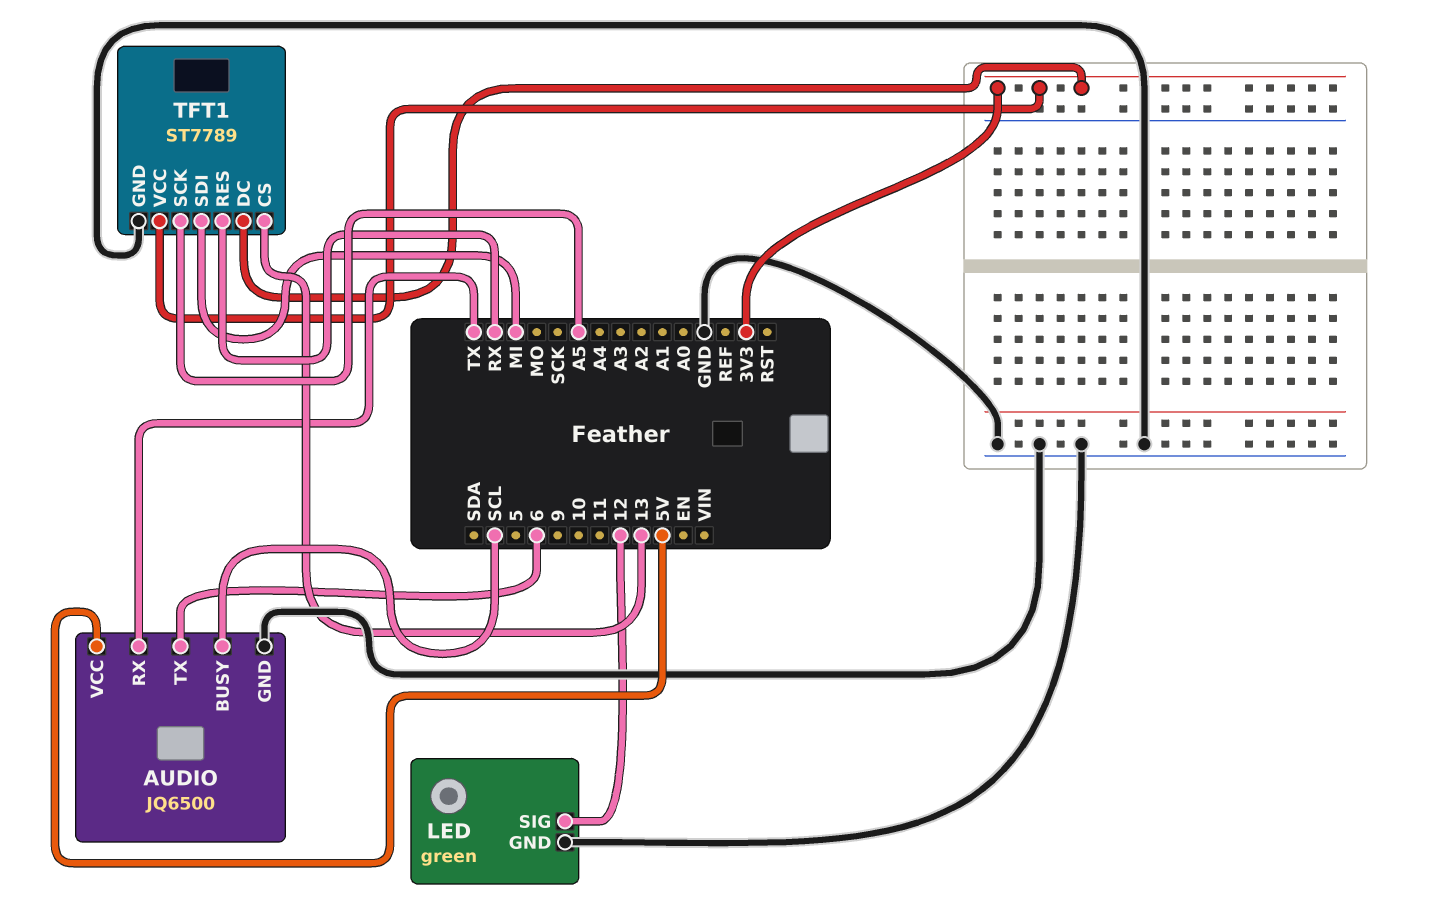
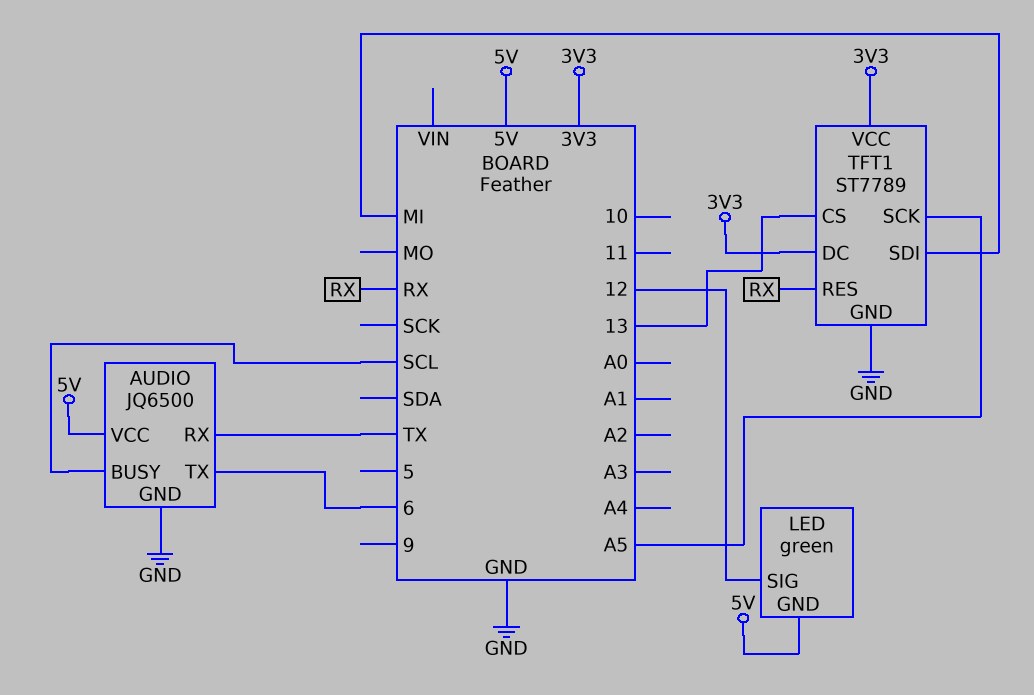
LED pin GND: GND -> 5V

